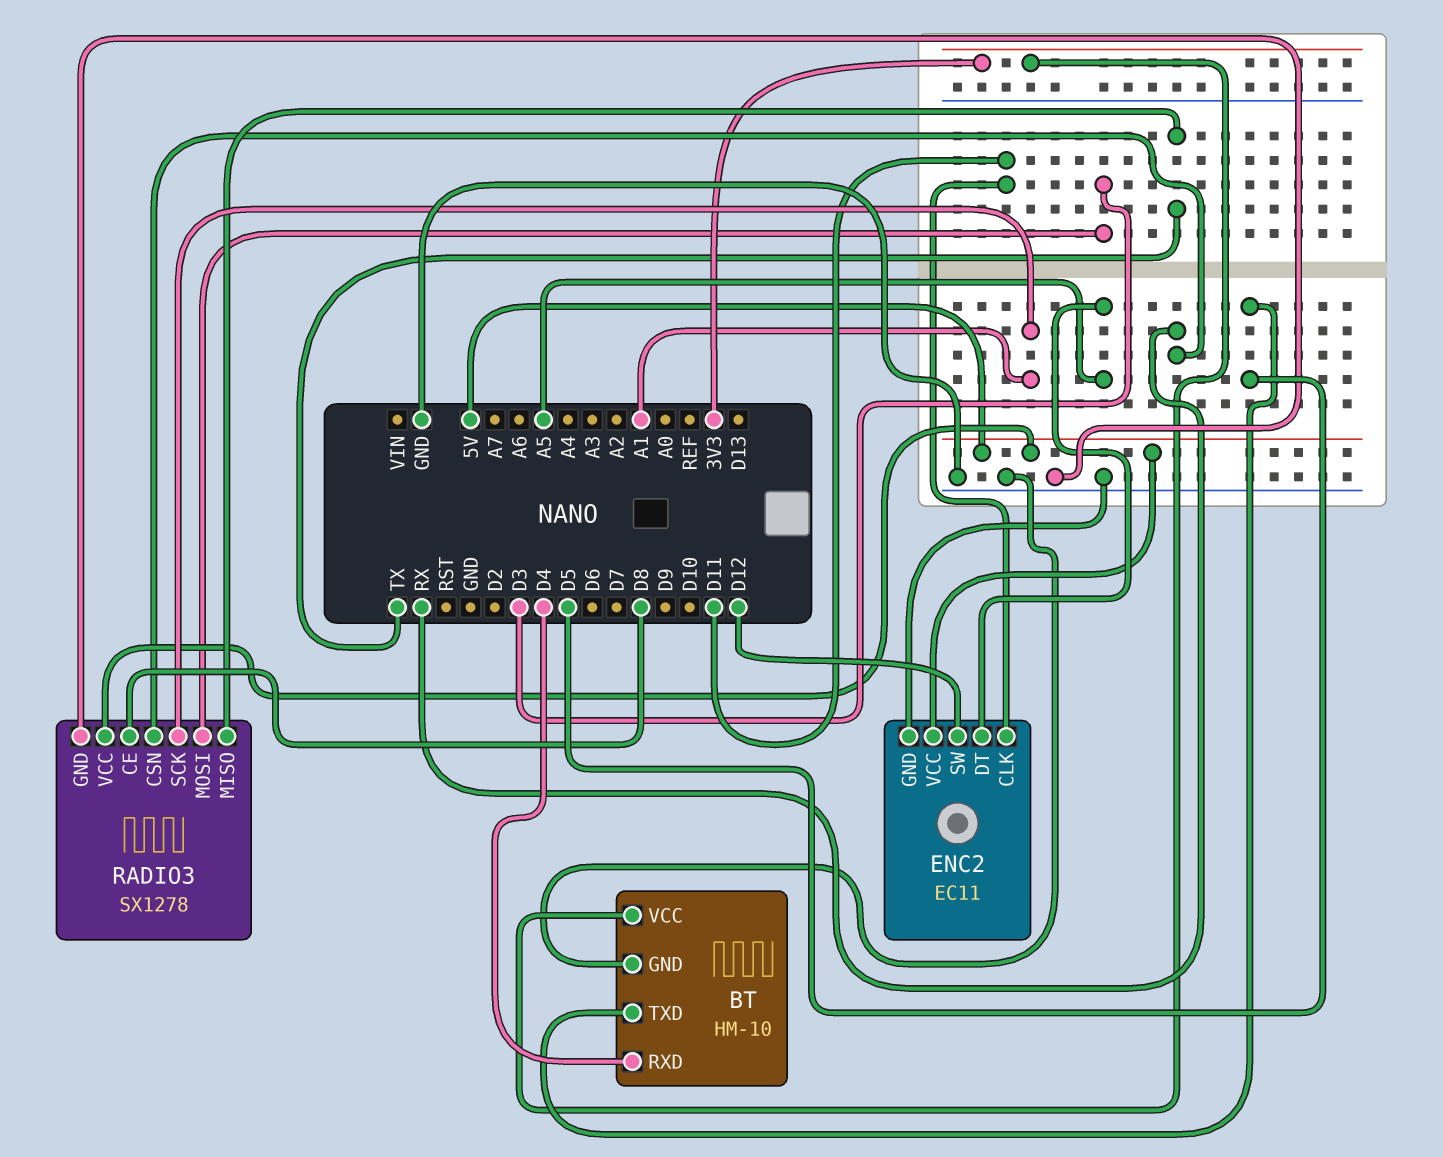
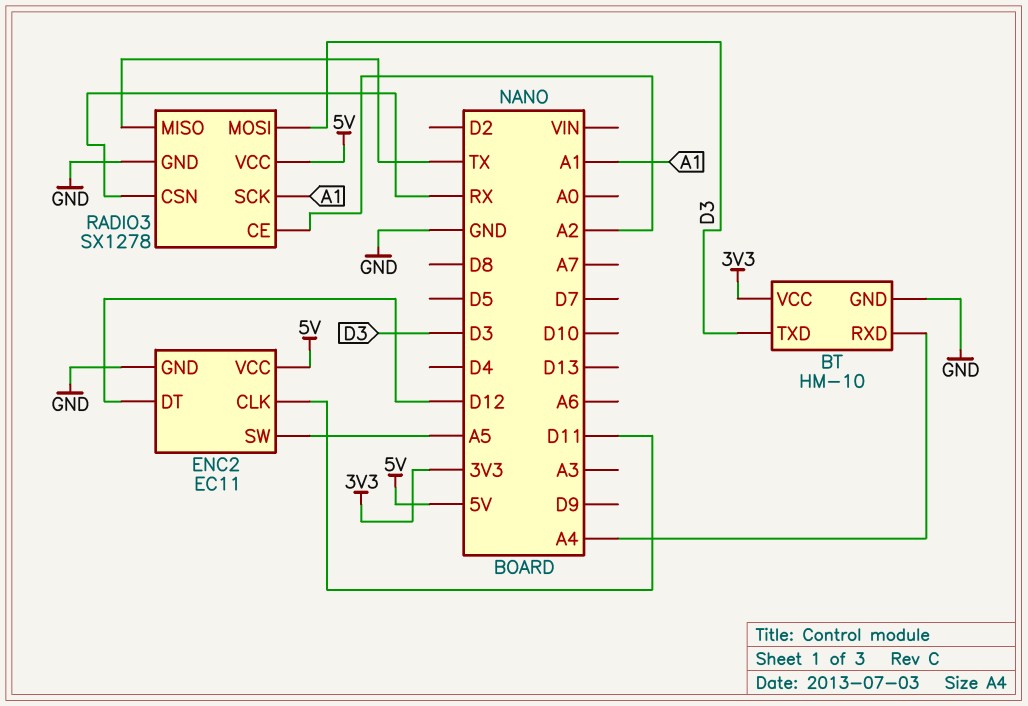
BT pin RXD: D4 -> A4
BT pin TXD: D5 -> D3
ENC2 pin DT: A5 -> D12
ENC2 pin SW: D12 -> A5
RADIO3 pin CE: D8 -> A2

